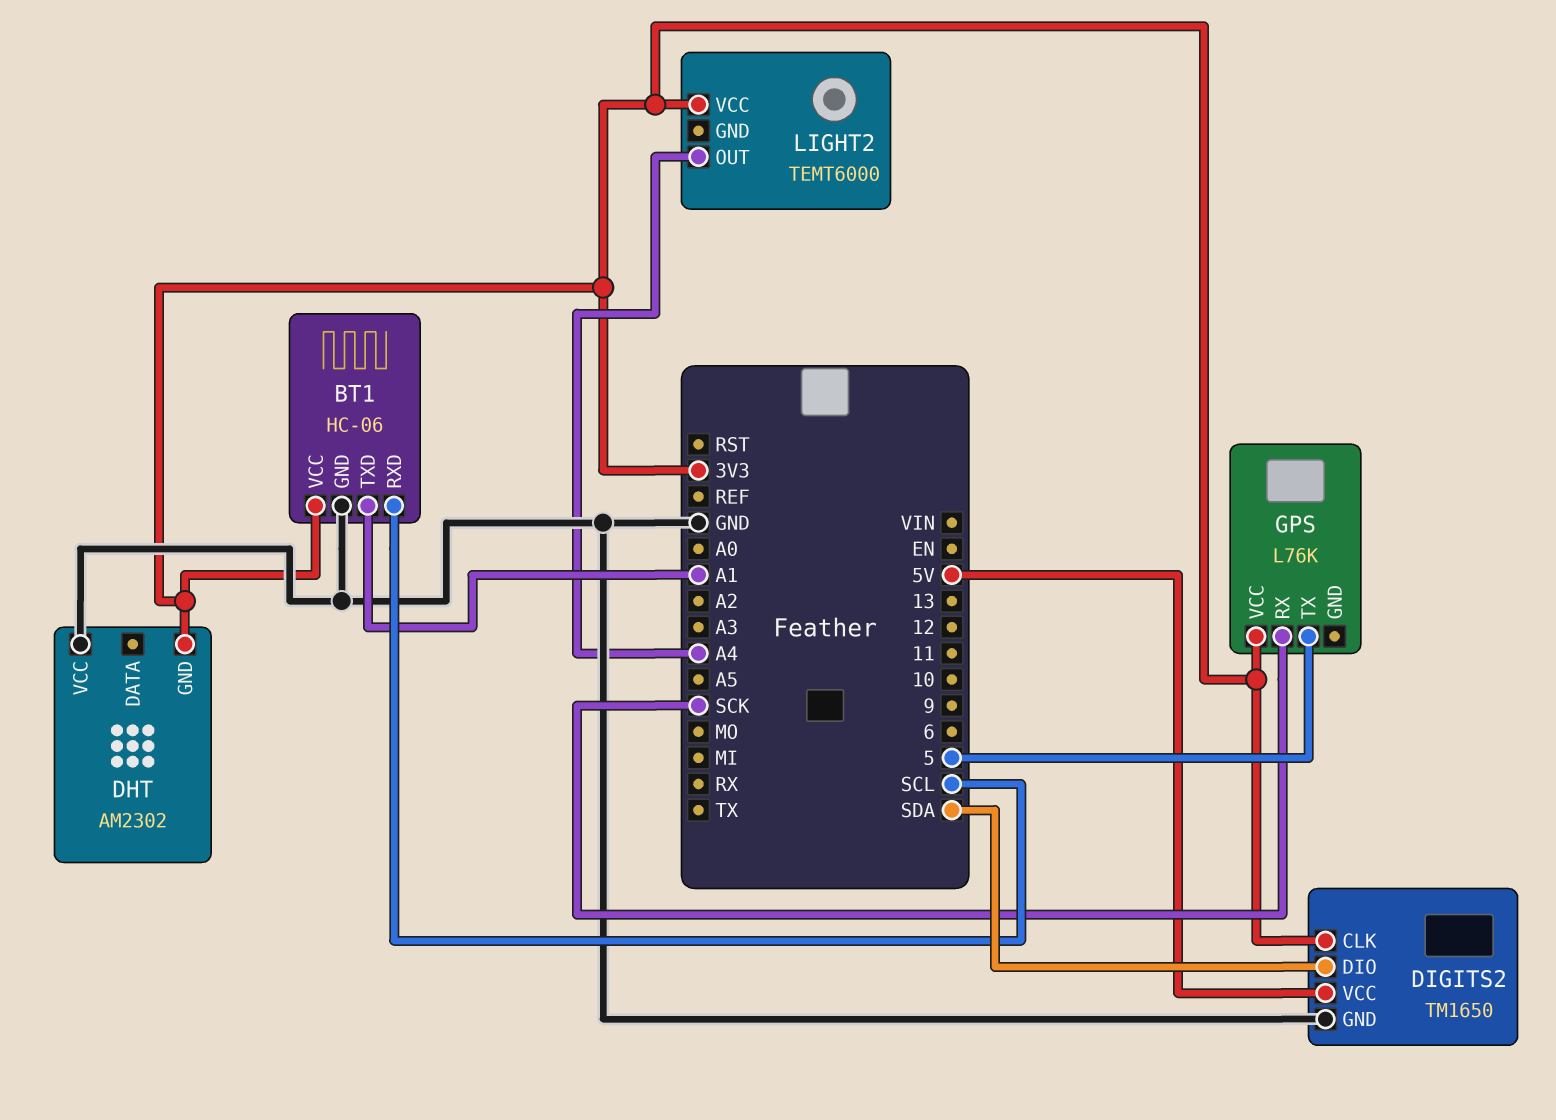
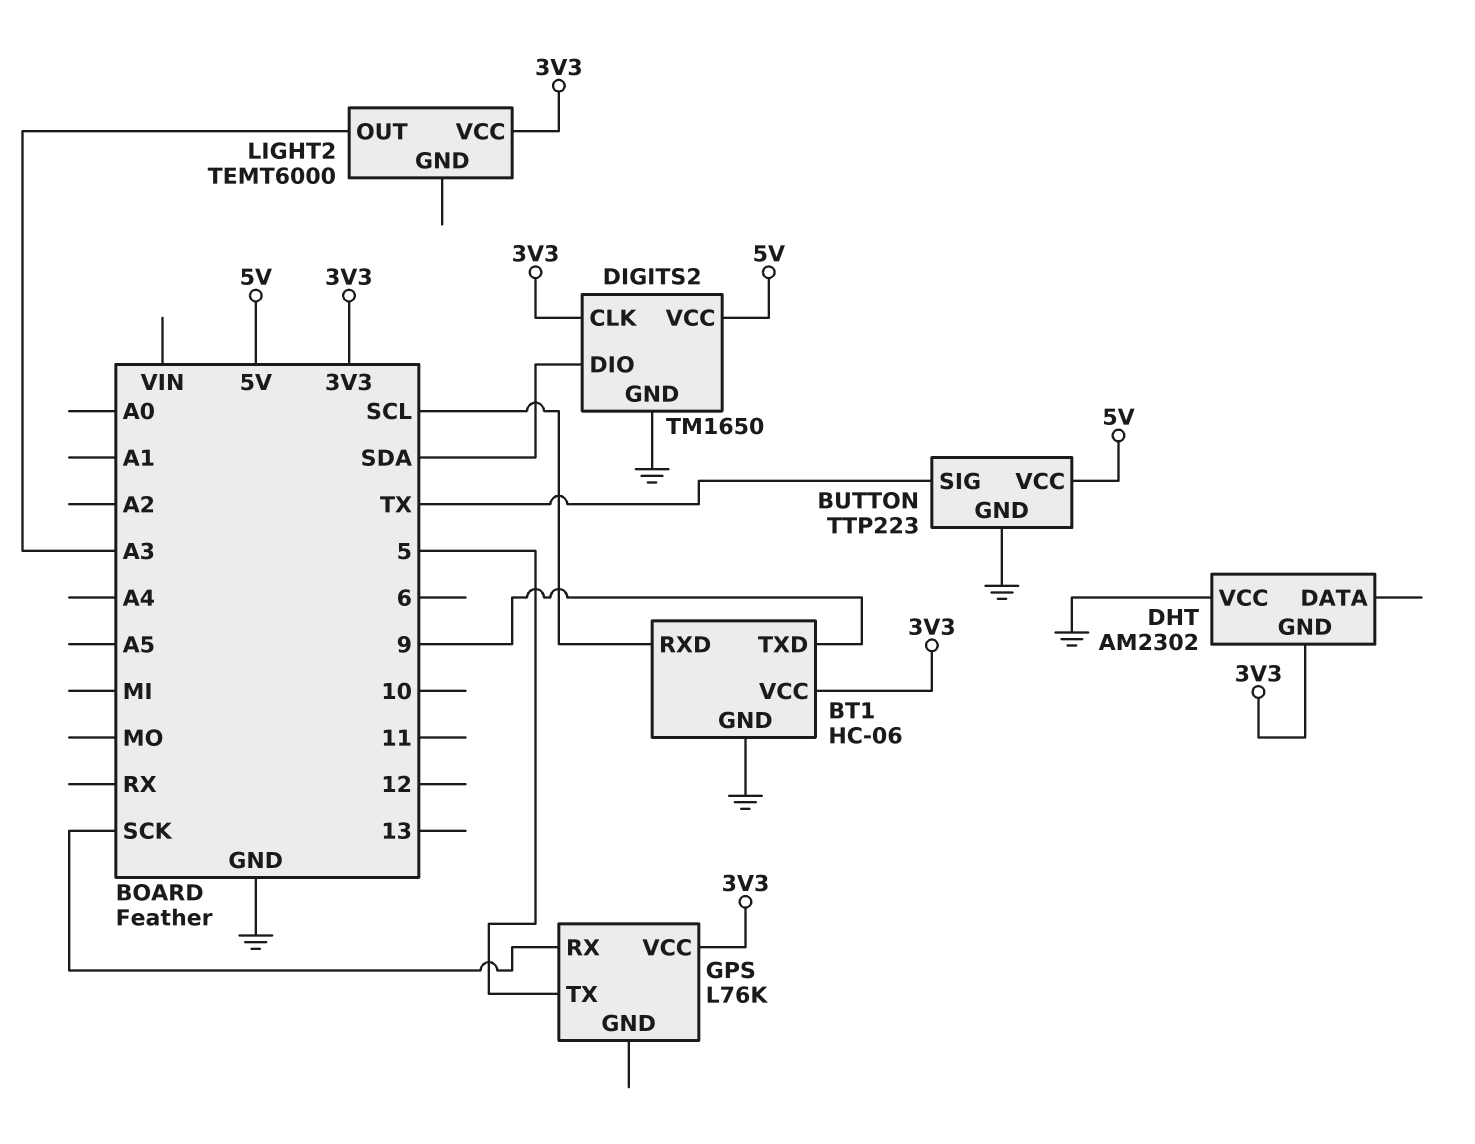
BT1 pin TXD: A1 -> 9
BUTTON: none -> TTP223
BUTTON pin GND: none -> GND
BUTTON pin SIG: none -> TX
BUTTON pin VCC: none -> 5V
LIGHT2 pin OUT: A4 -> A3

